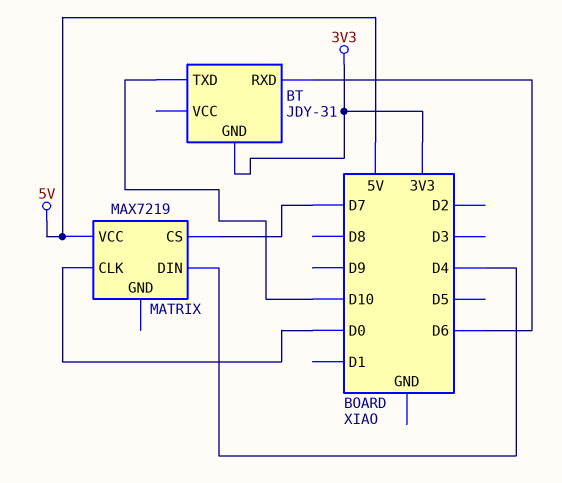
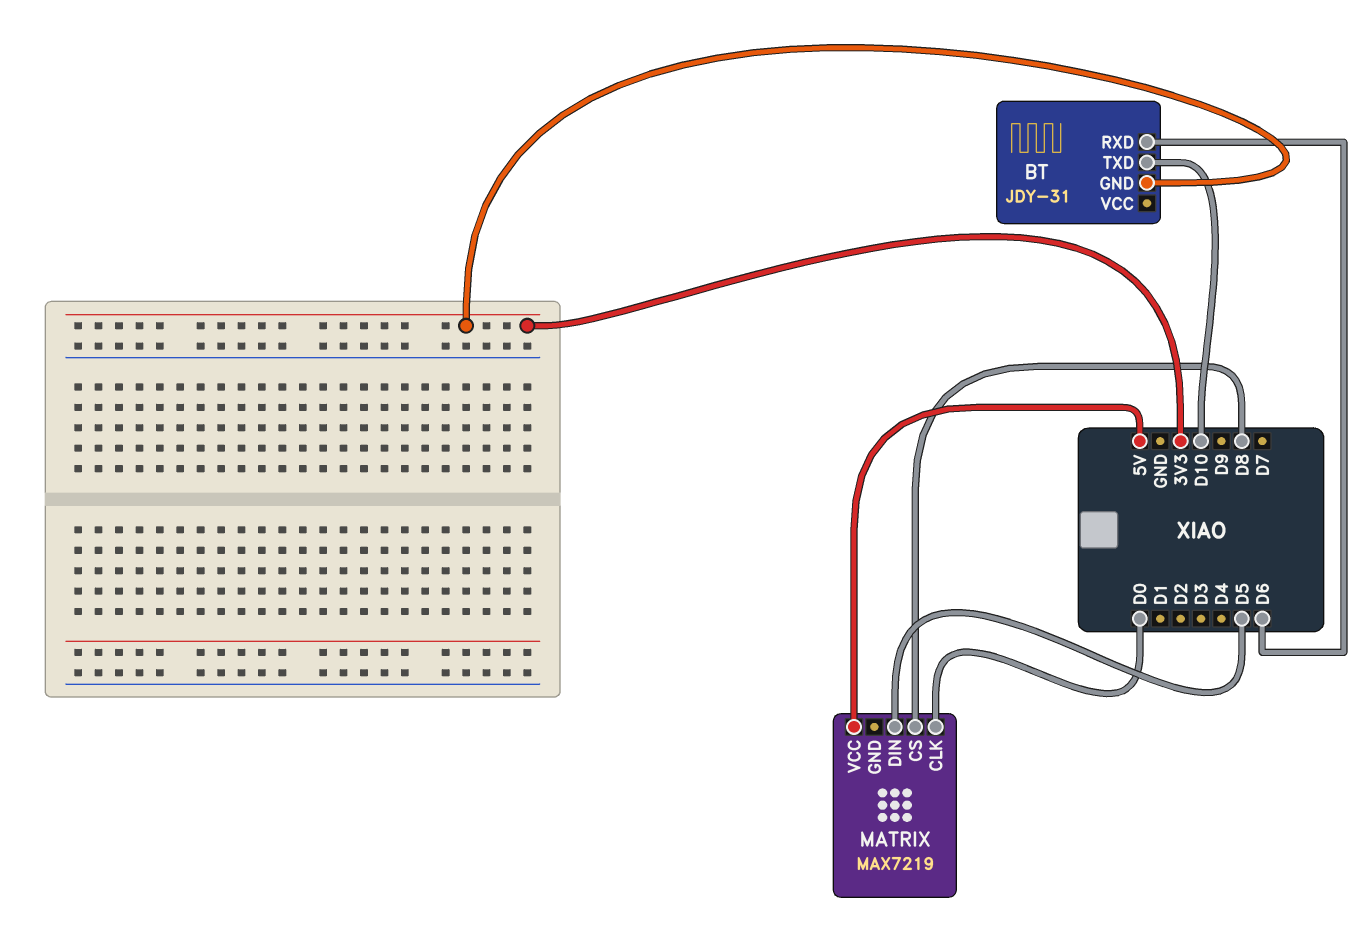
MATRIX pin CS: D7 -> D8
MATRIX pin DIN: D4 -> D5

